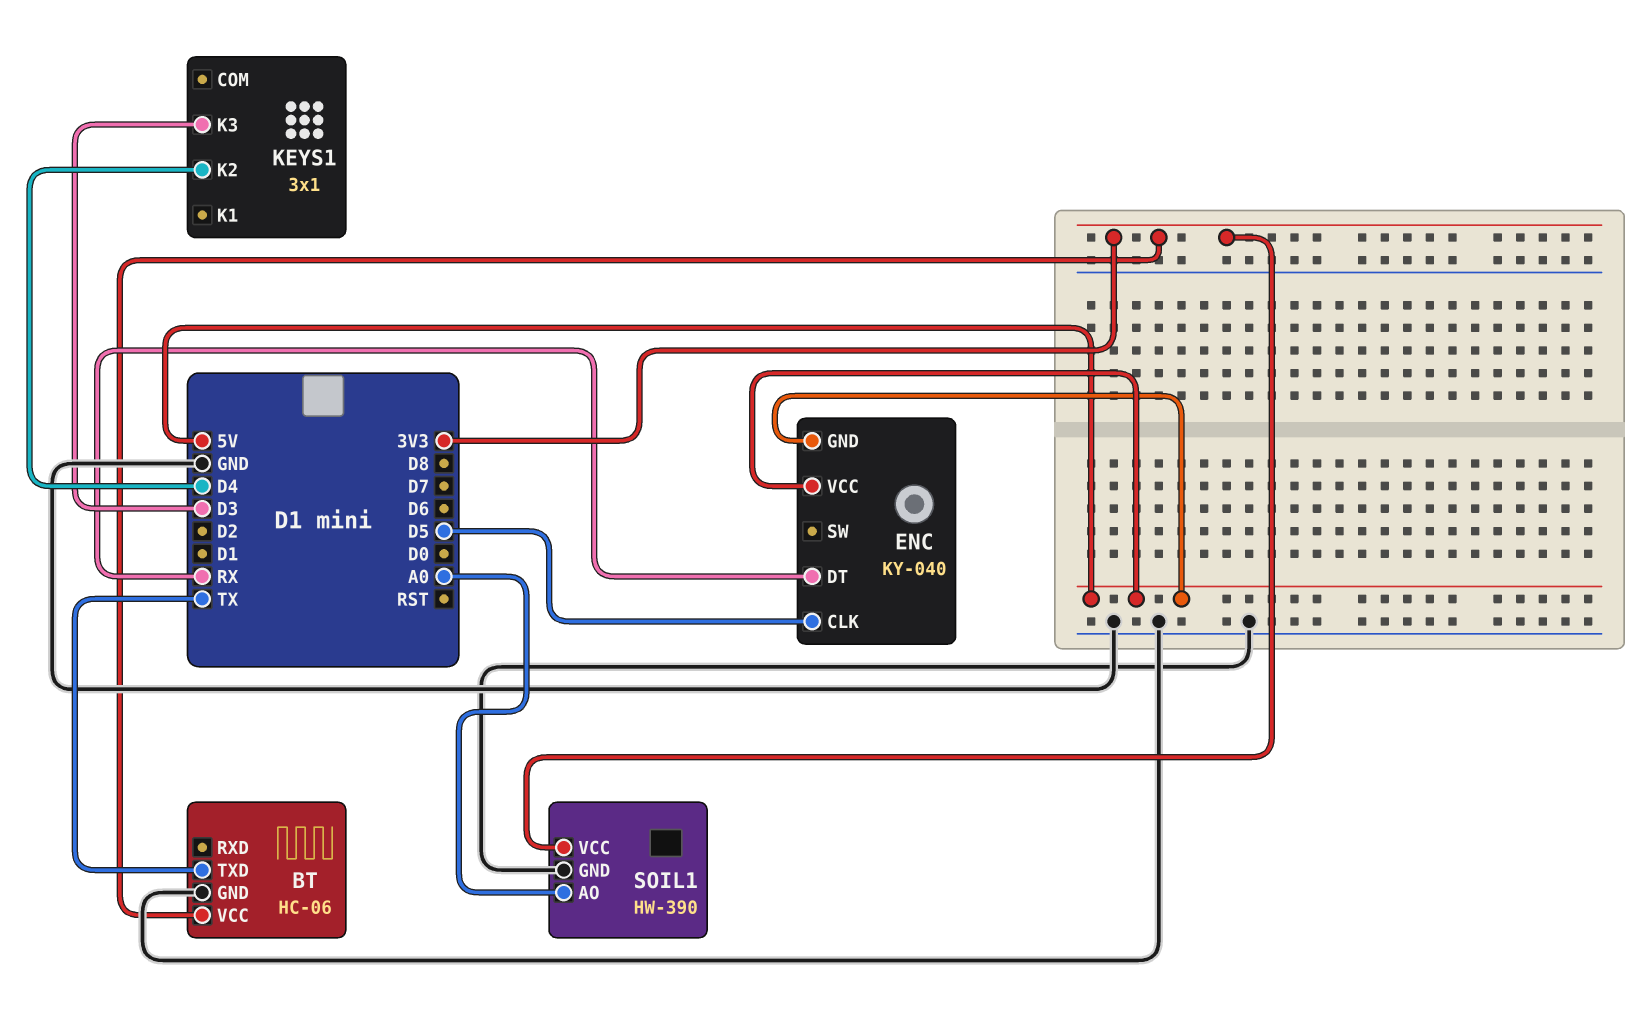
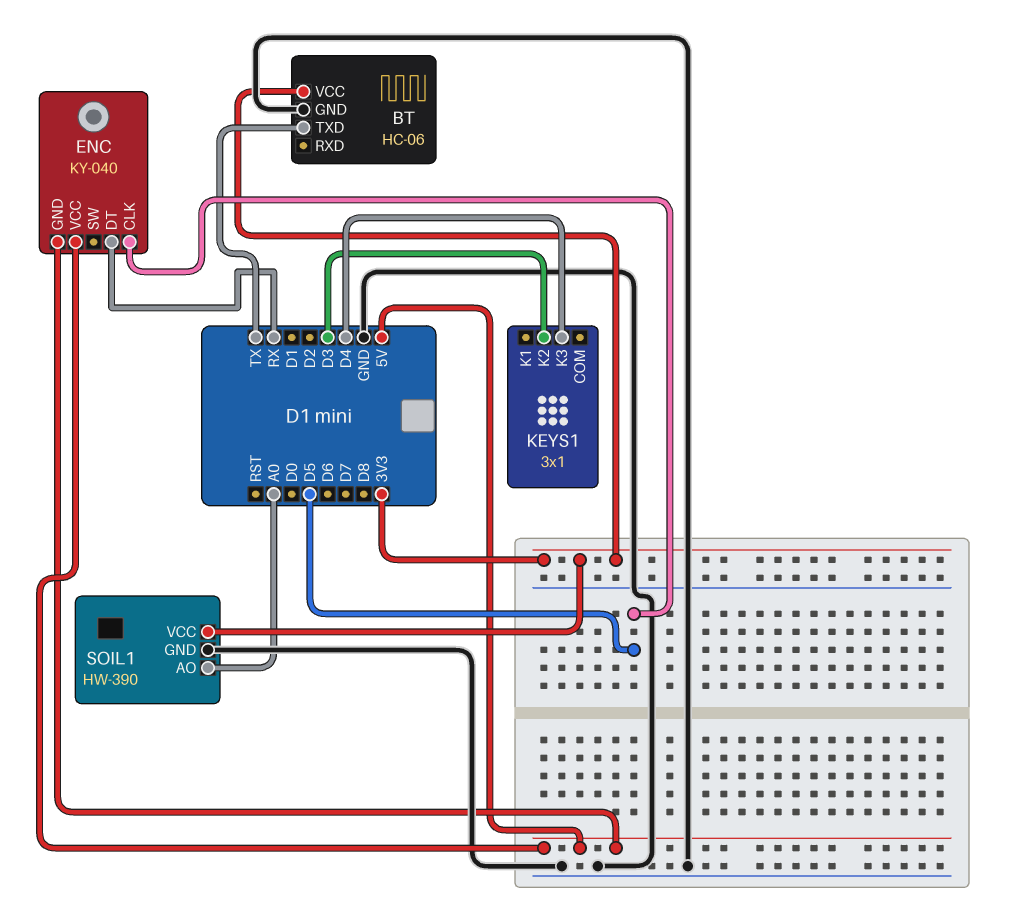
KEYS1 pin K2: D4 -> D3
KEYS1 pin K3: D3 -> D4

